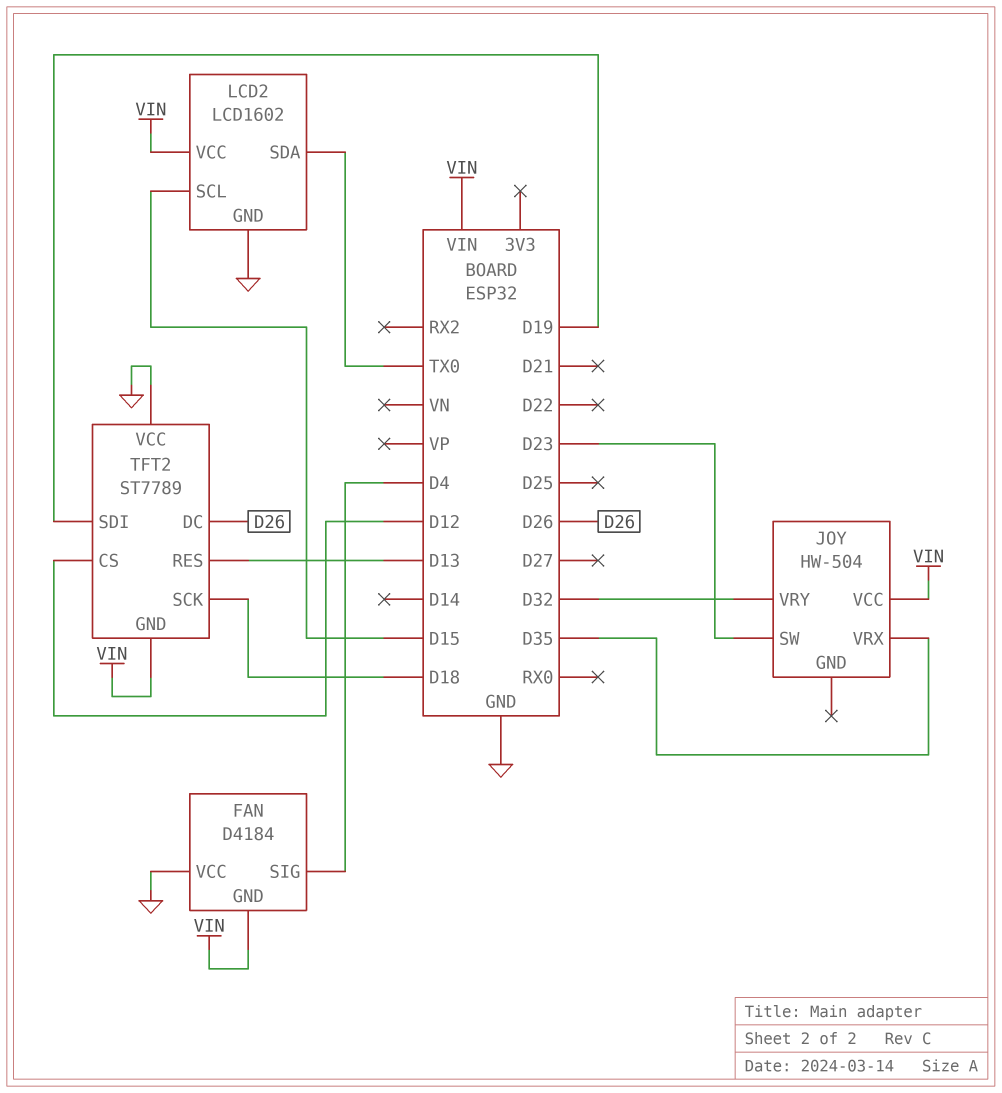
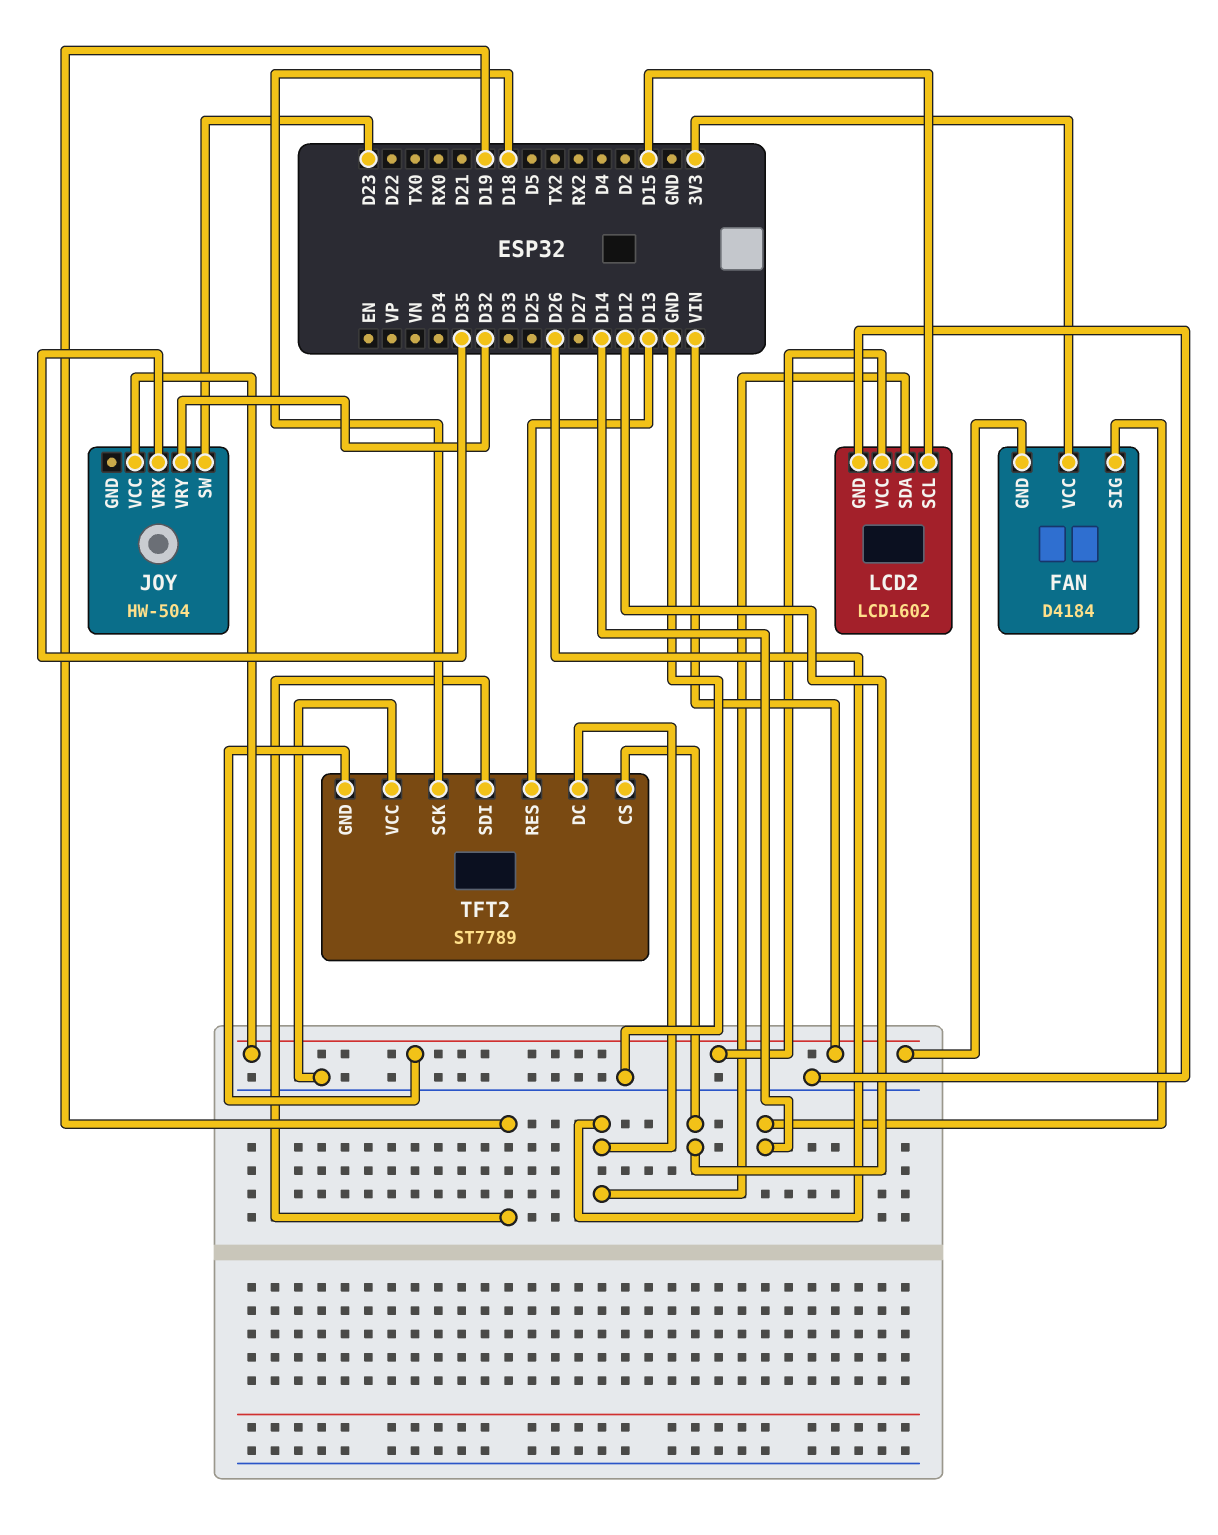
FAN pin SIG: D4 -> D14
FAN pin VCC: GND -> 3V3
LCD2 pin SDA: TX0 -> D26

